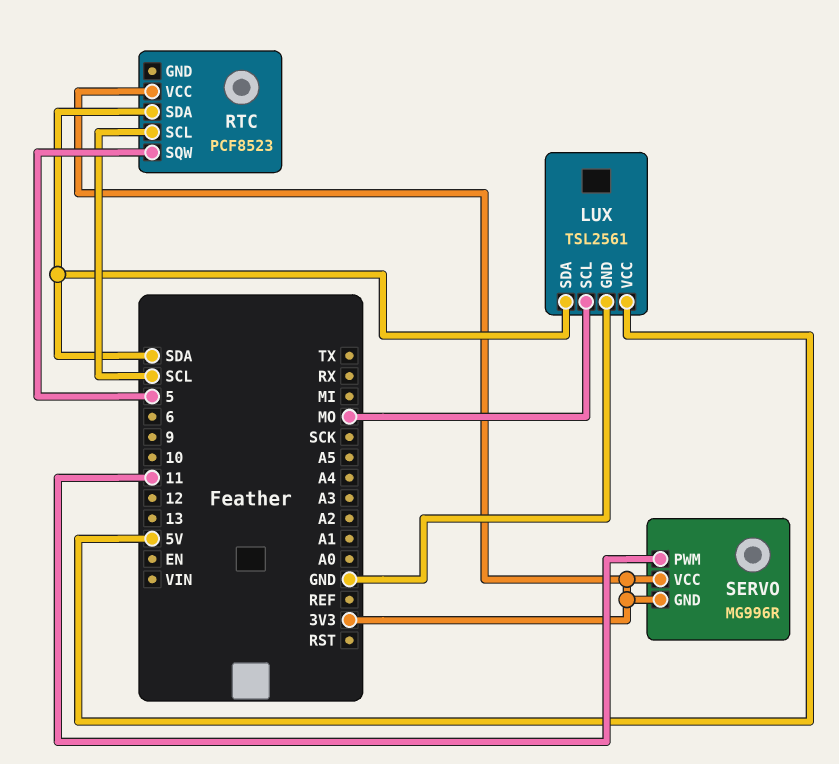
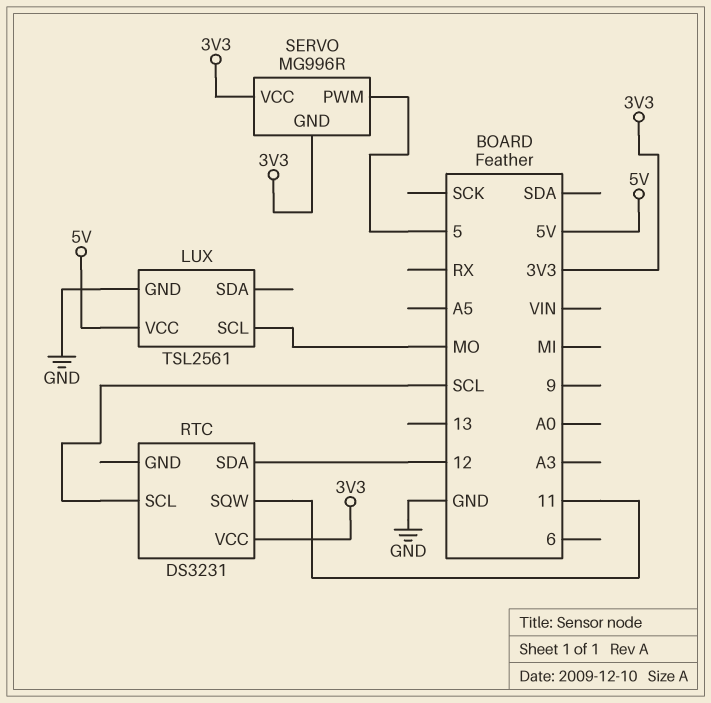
LUX pin SDA: SDA -> none
RTC: PCF8523 -> DS3231
RTC pin SDA: SDA -> 12
RTC pin SQW: 5 -> 11
SERVO pin PWM: 11 -> 5

